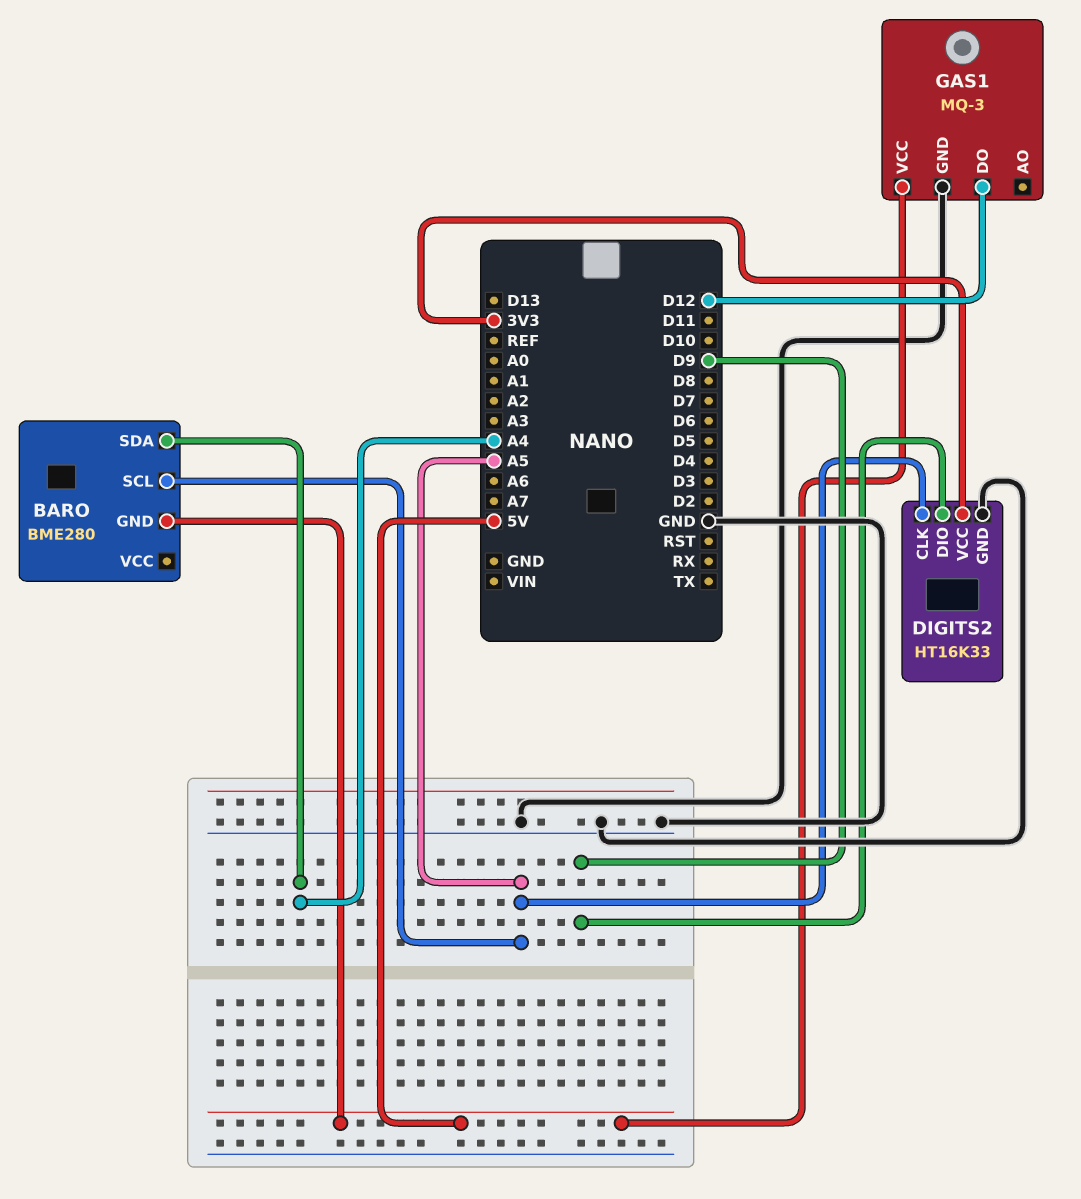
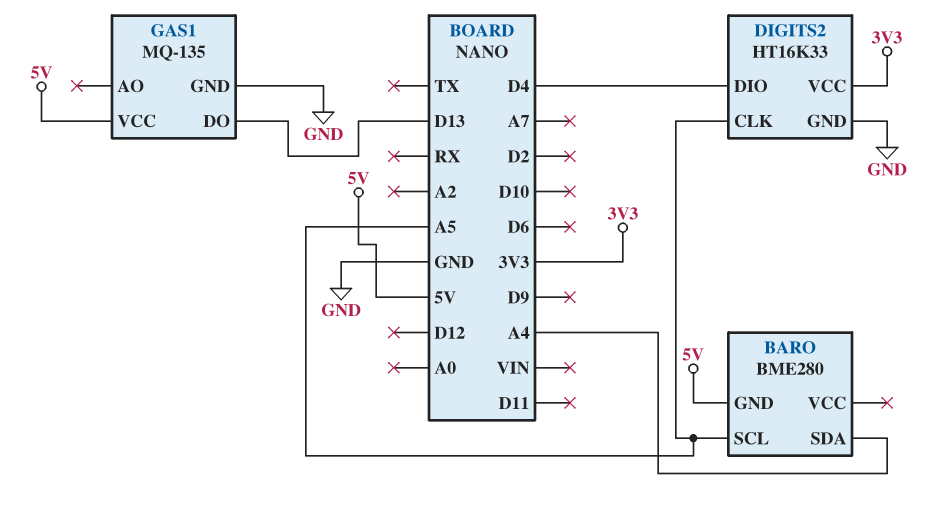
DIGITS2 pin DIO: D9 -> D4
GAS1: MQ-3 -> MQ-135
GAS1 pin DO: D12 -> D13

